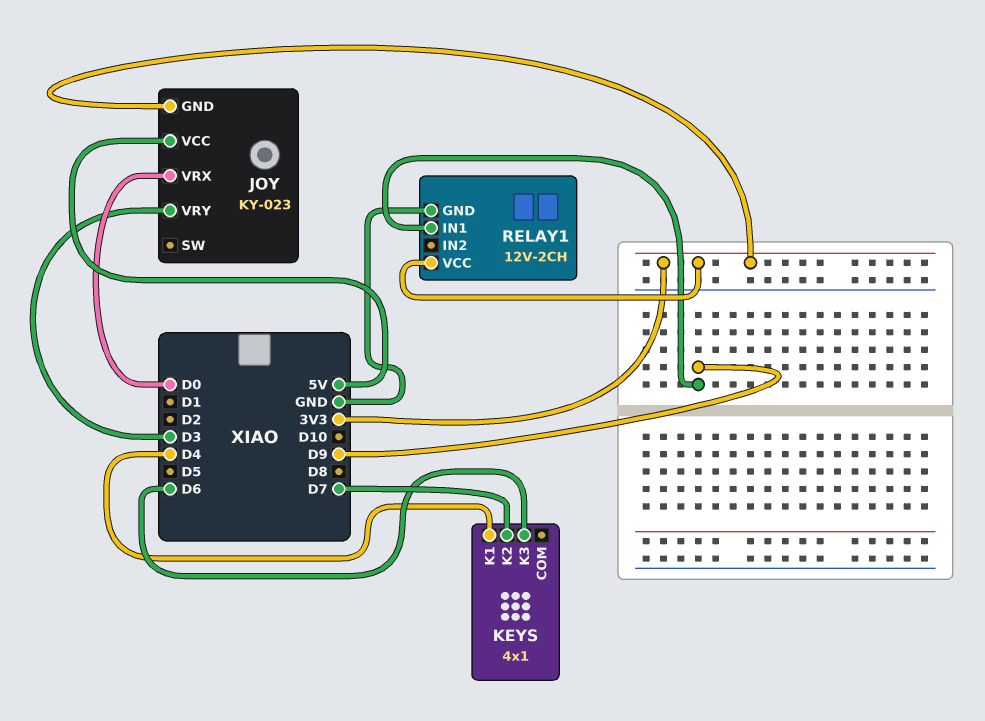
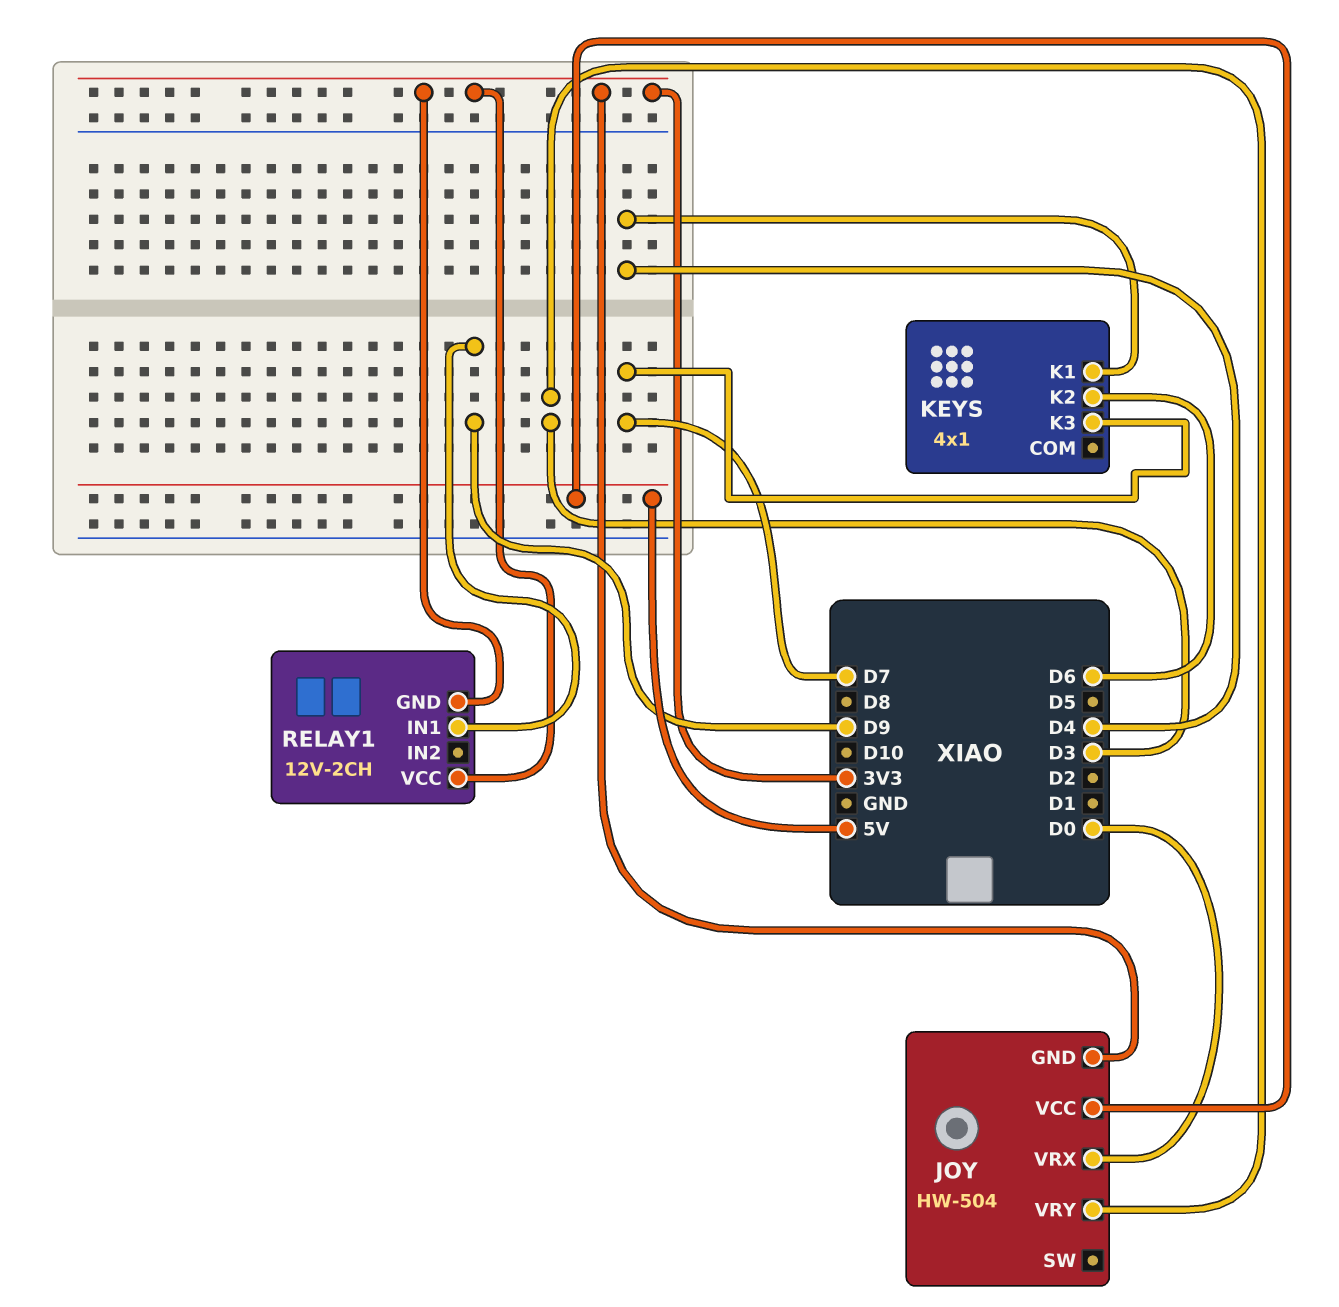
JOY: KY-023 -> HW-504
KEYS pin K2: D7 -> D6
KEYS pin K3: D6 -> D7
RELAY1 pin GND: GND -> 3V3

